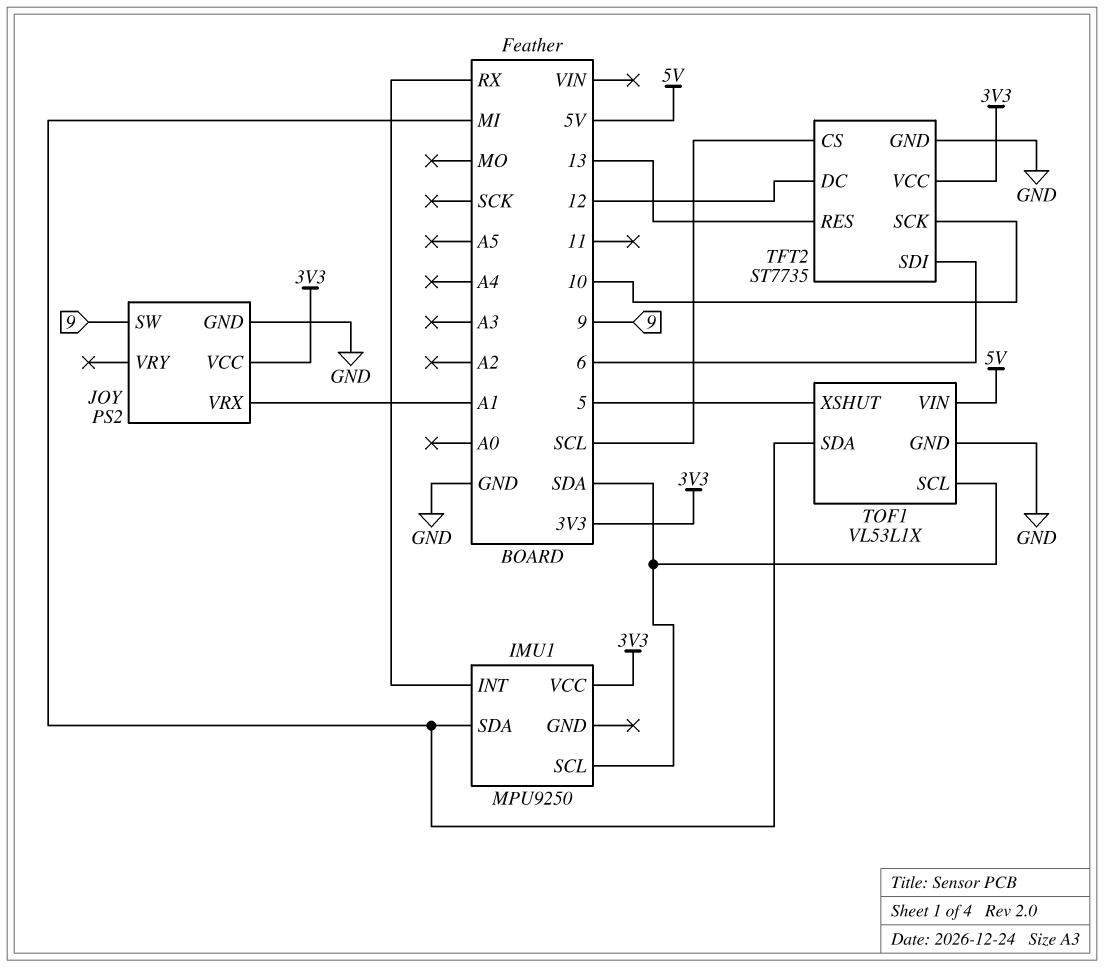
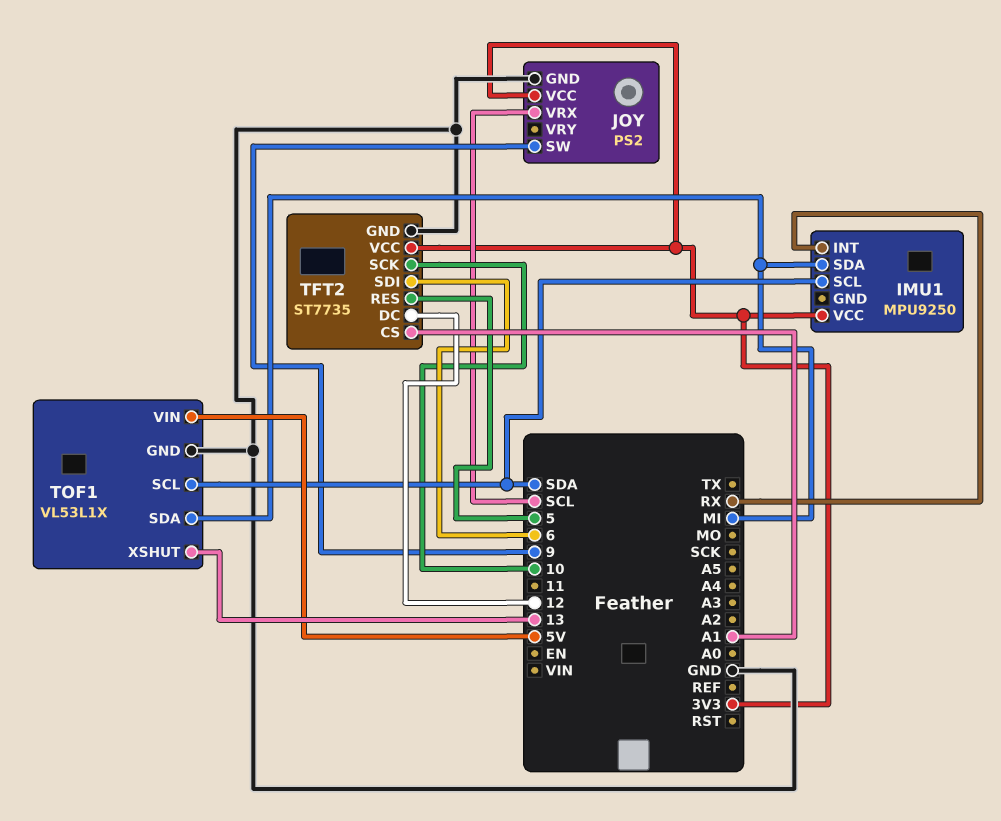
JOY pin VRX: A1 -> SCL
TFT2 pin CS: SCL -> A1
TFT2 pin RES: 13 -> 5
TOF1 pin XSHUT: 5 -> 13

